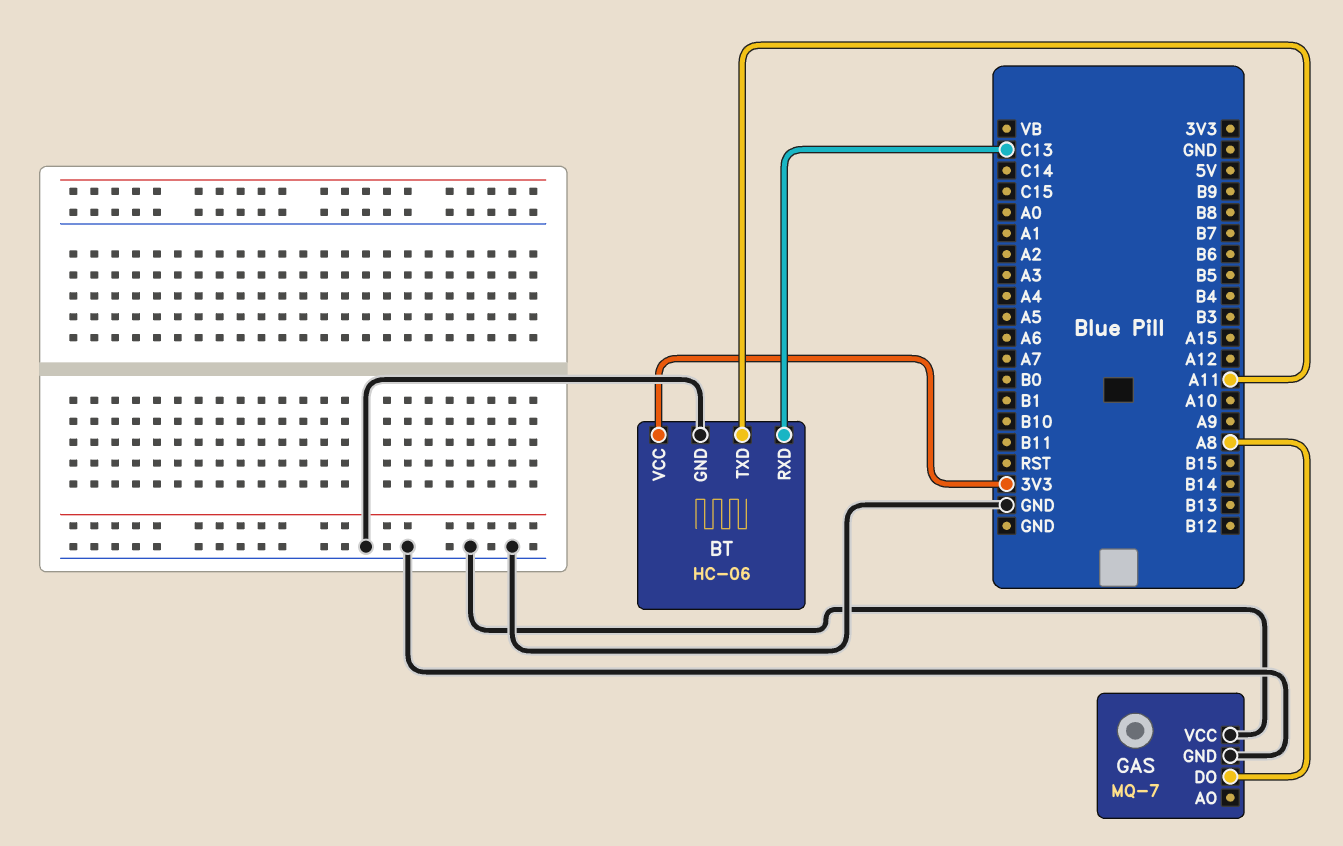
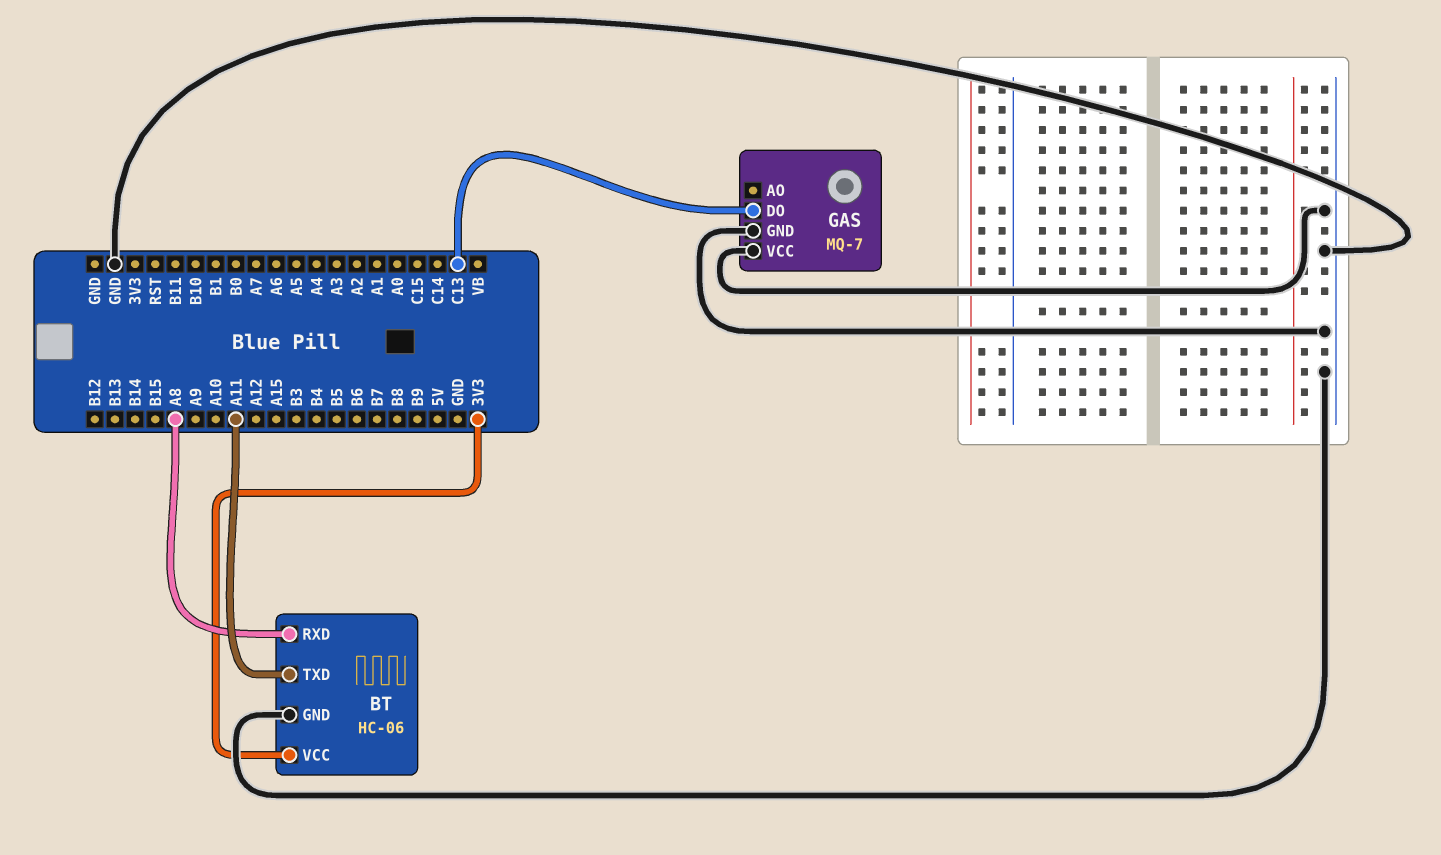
BT pin RXD: C13 -> A8
GAS pin DO: A8 -> C13

